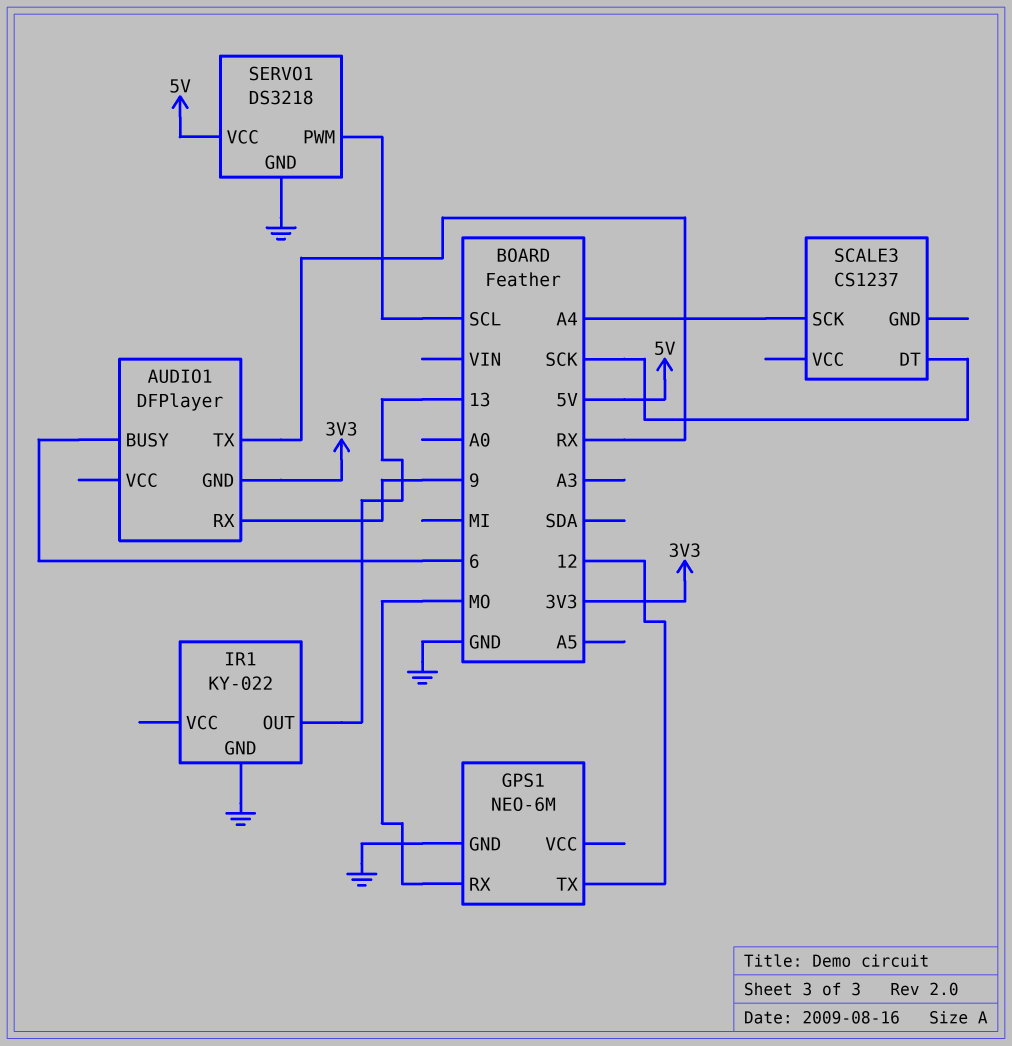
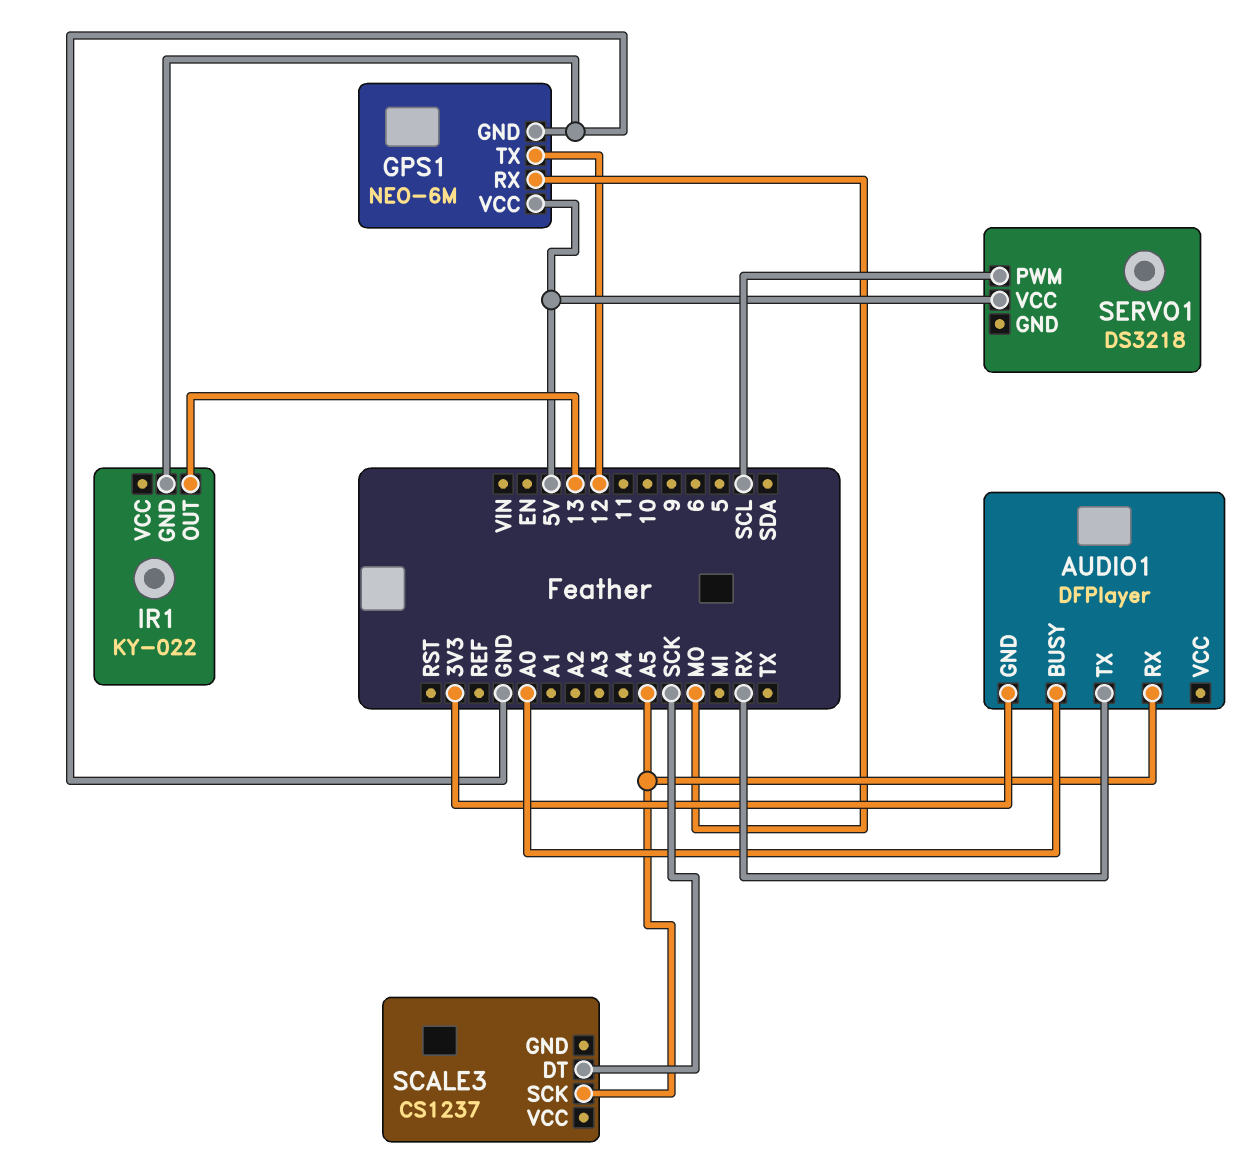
AUDIO1 pin BUSY: 6 -> A0
AUDIO1 pin RX: 9 -> A5
GPS1 pin VCC: none -> 5V
SCALE3 pin SCK: A4 -> A5
SERVO1 pin GND: GND -> none

